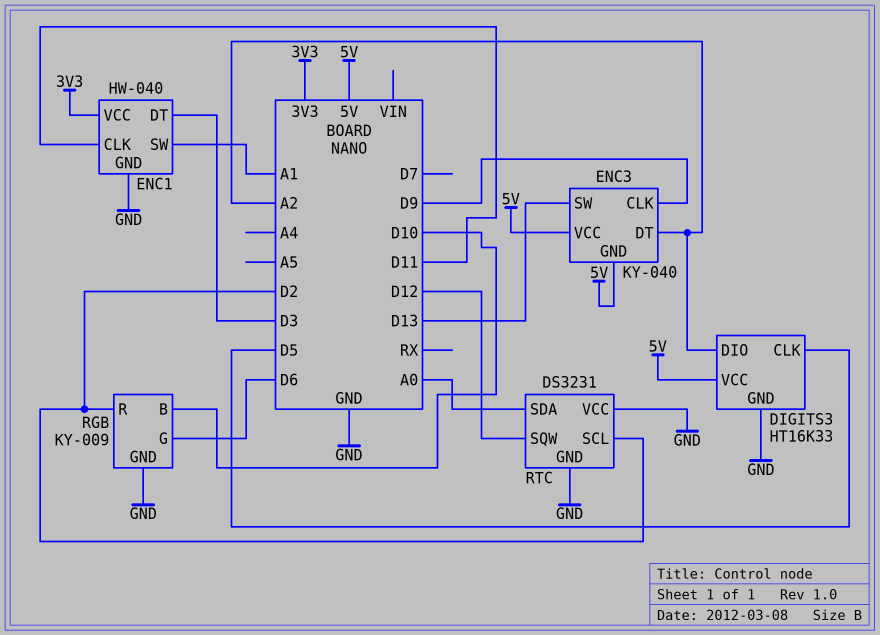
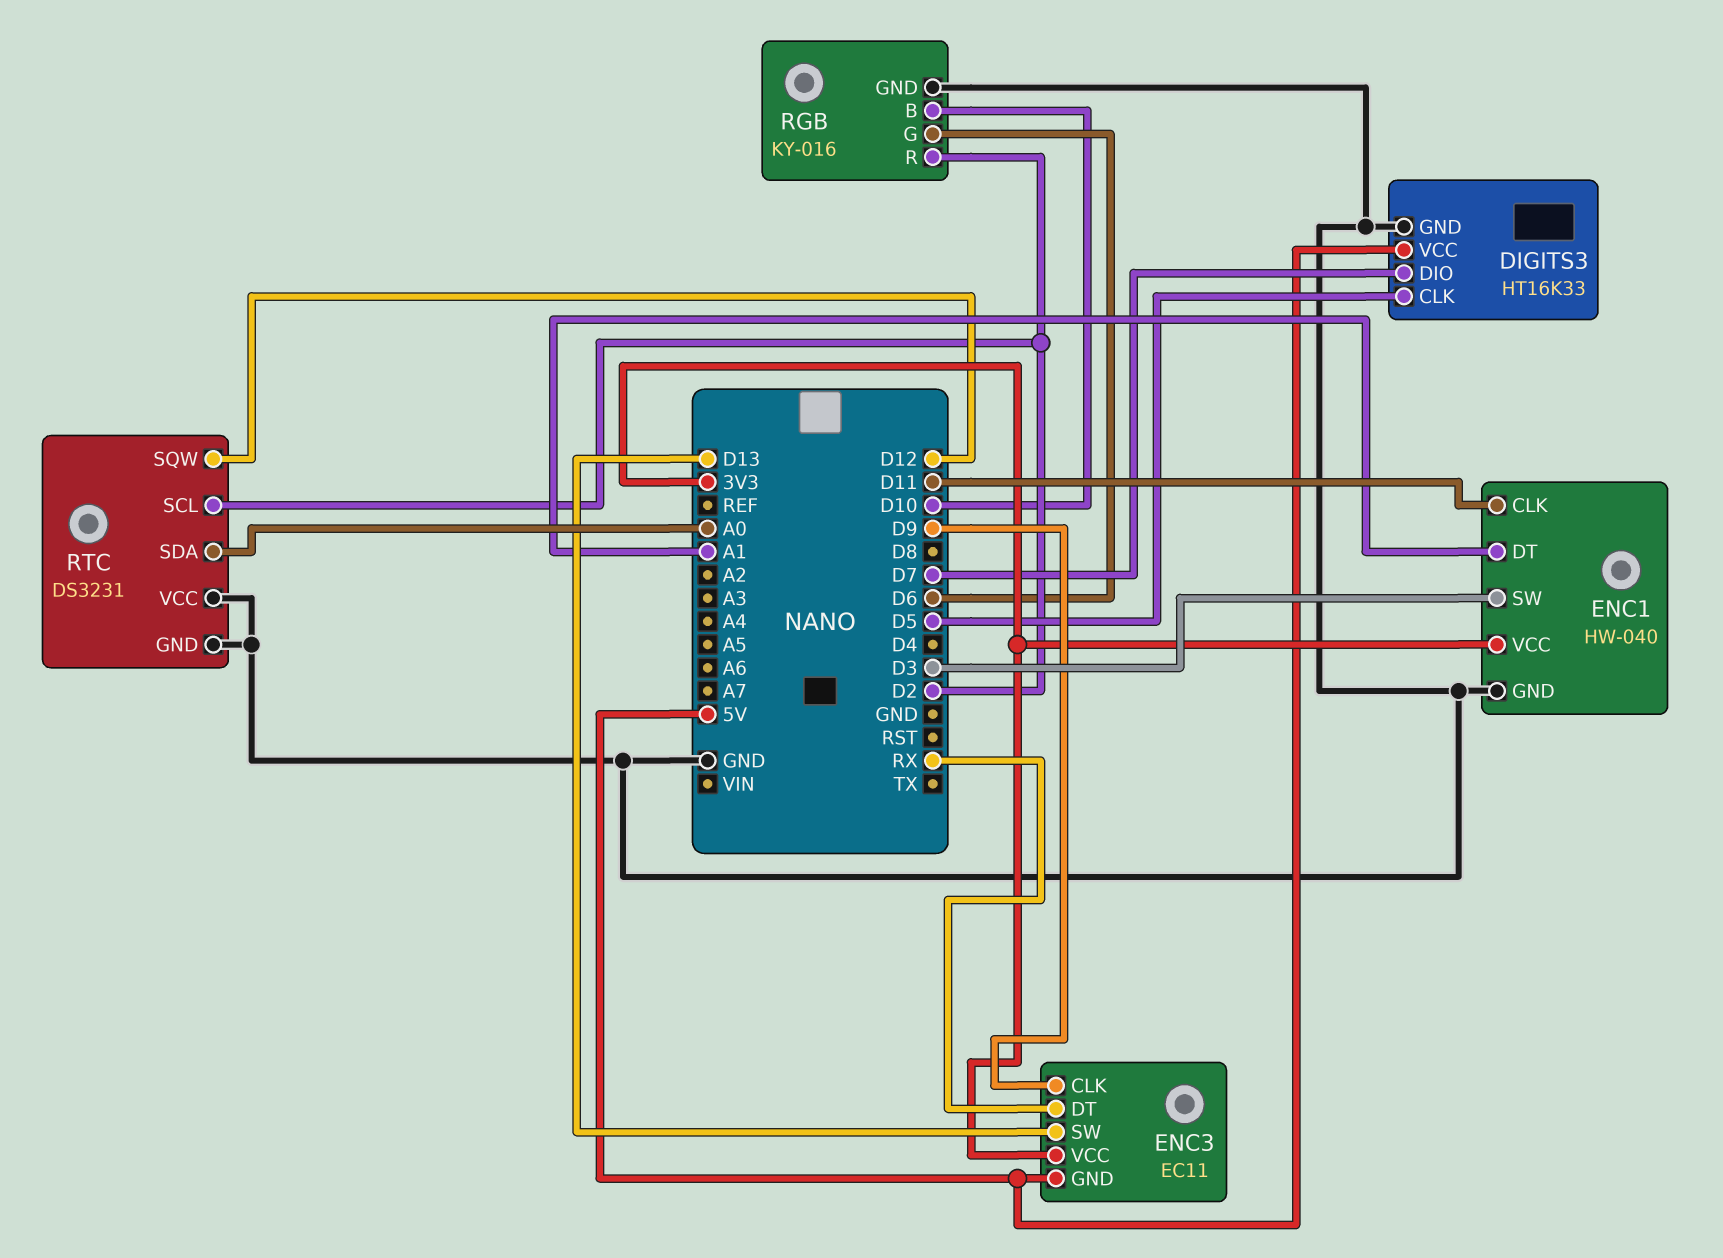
DIGITS3 pin DIO: A2 -> D7
ENC1 pin DT: D3 -> A1
ENC1 pin SW: A1 -> D3
ENC3: KY-040 -> EC11
ENC3 pin DT: A2 -> RX
ENC3 pin VCC: 5V -> 3V3
RGB: KY-009 -> KY-016

